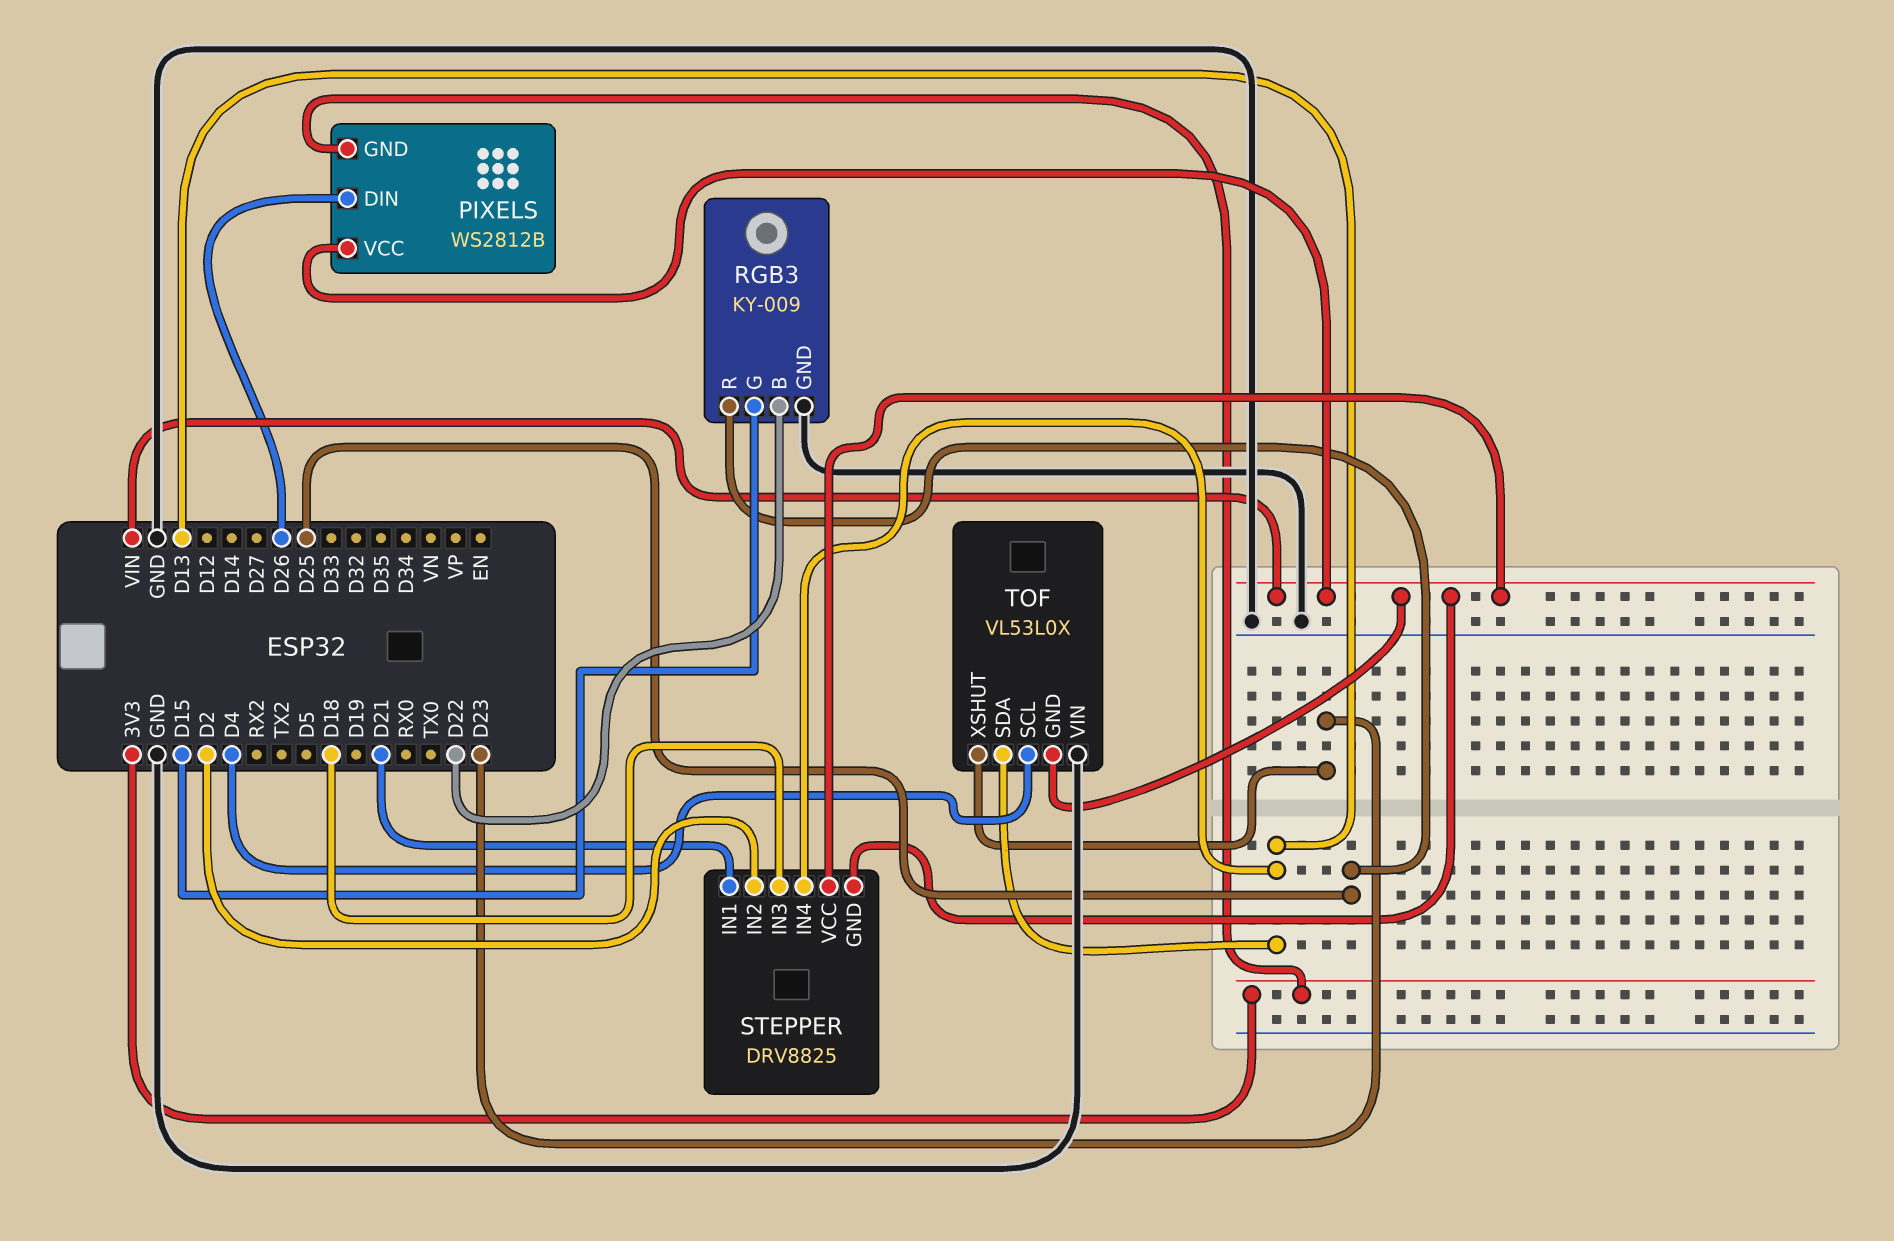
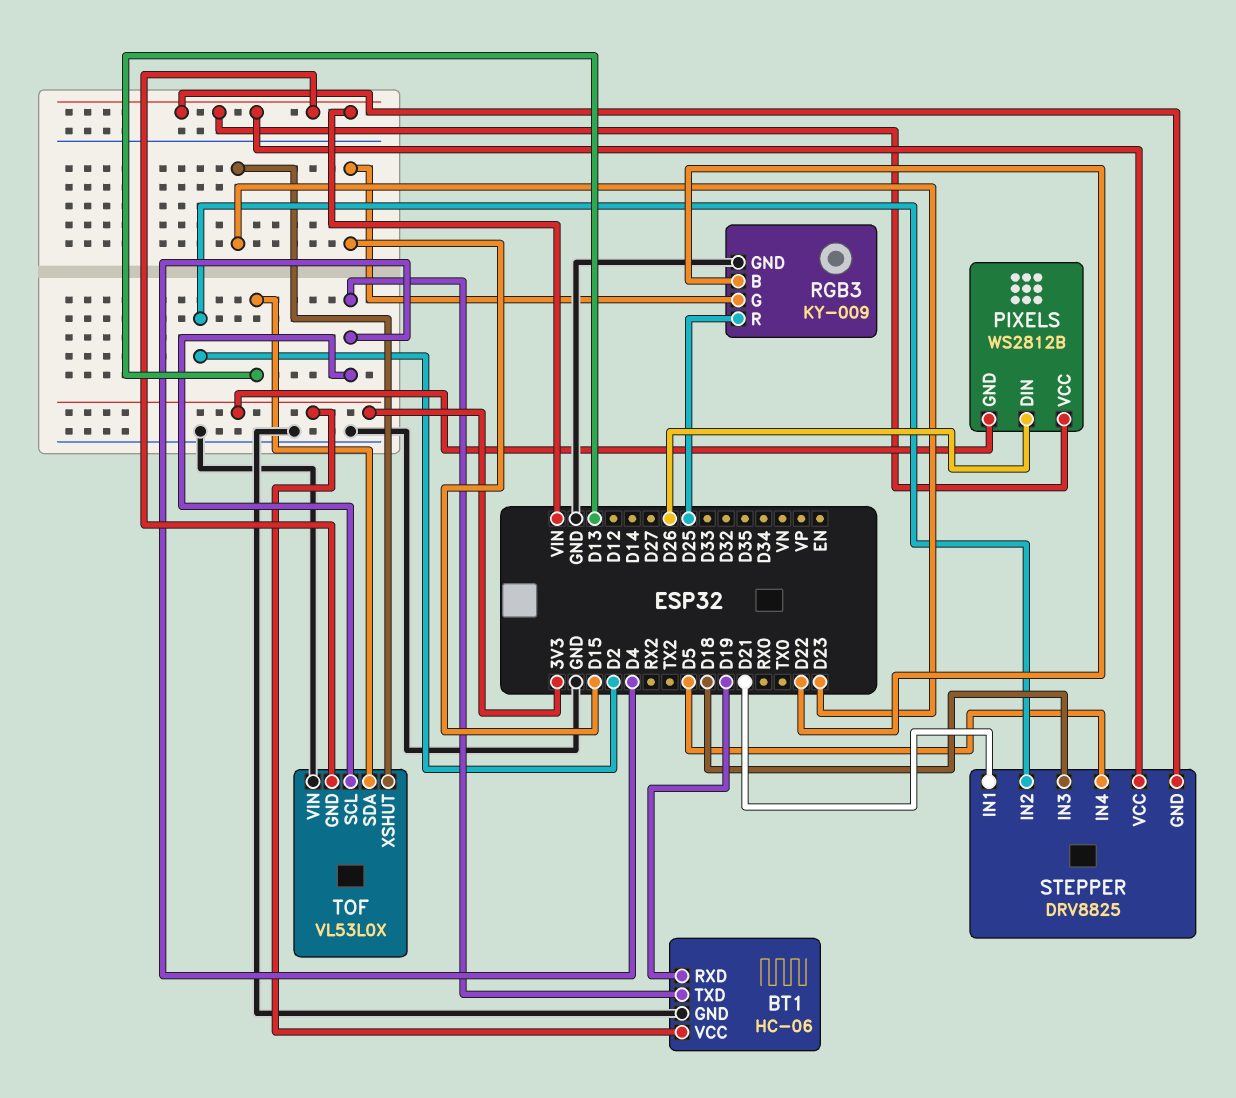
BT1: none -> HC-06
BT1 pin GND: none -> GND
BT1 pin RXD: none -> D19
BT1 pin TXD: none -> D4
BT1 pin VCC: none -> 3V3
STEPPER pin IN4: D13 -> D5

